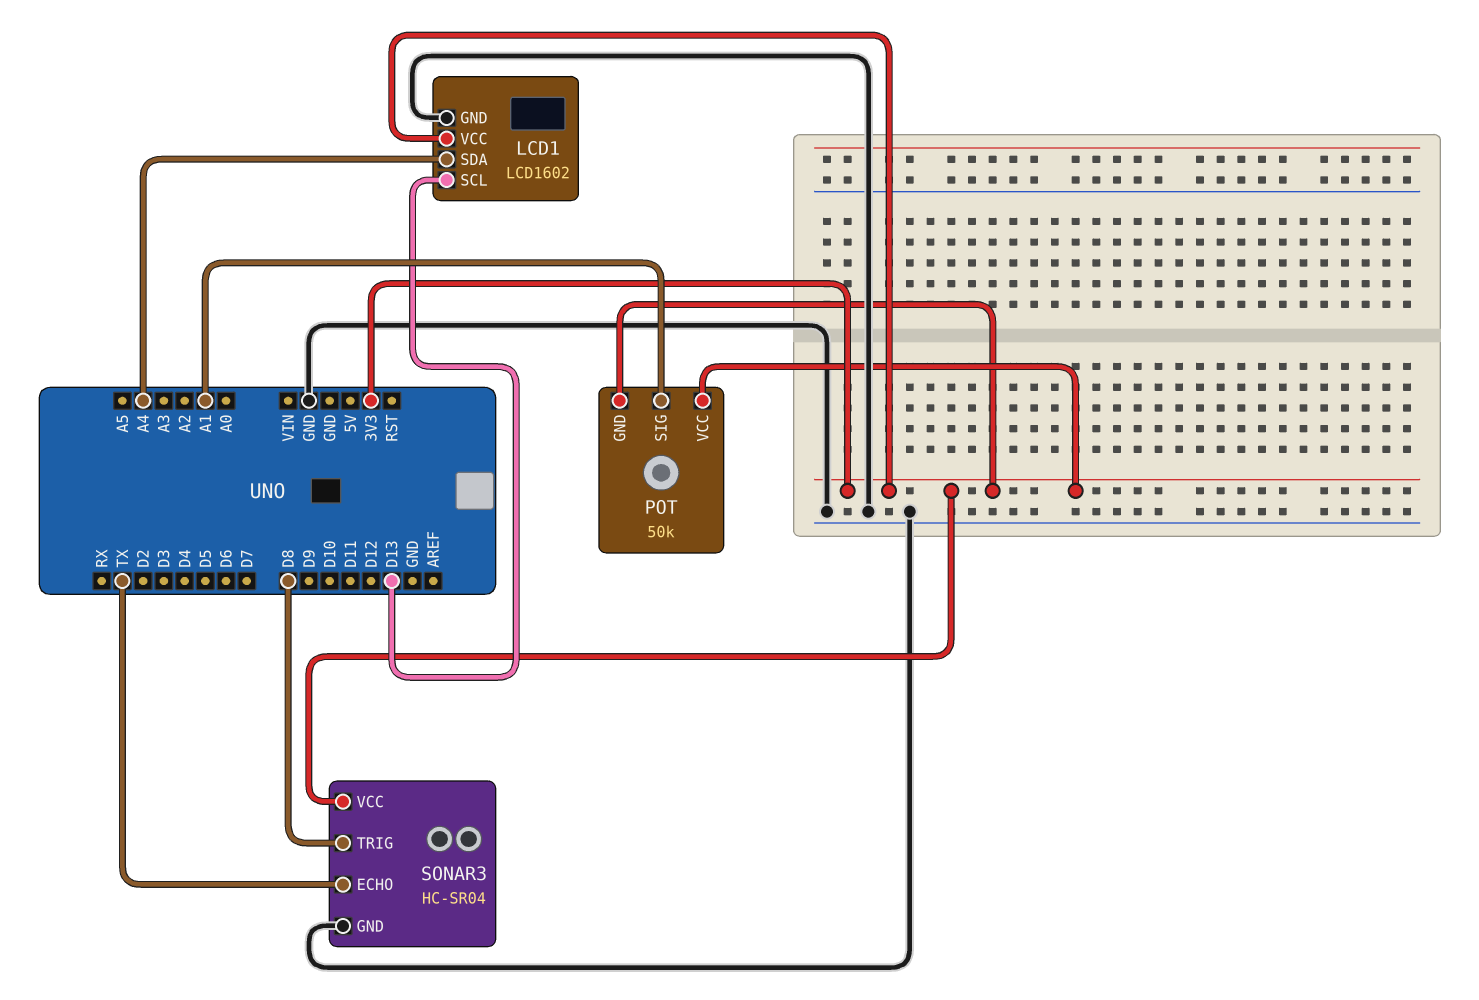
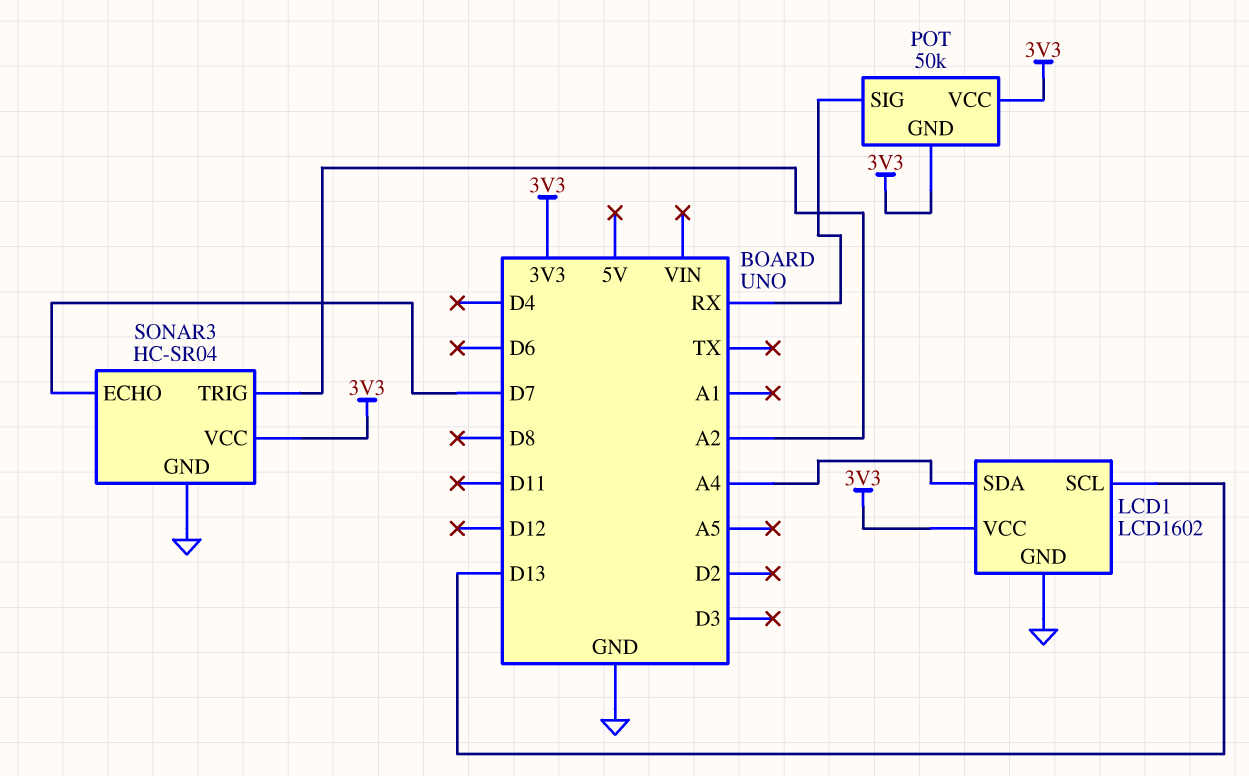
POT pin SIG: A1 -> RX
SONAR3 pin ECHO: TX -> D7
SONAR3 pin TRIG: D8 -> A2

